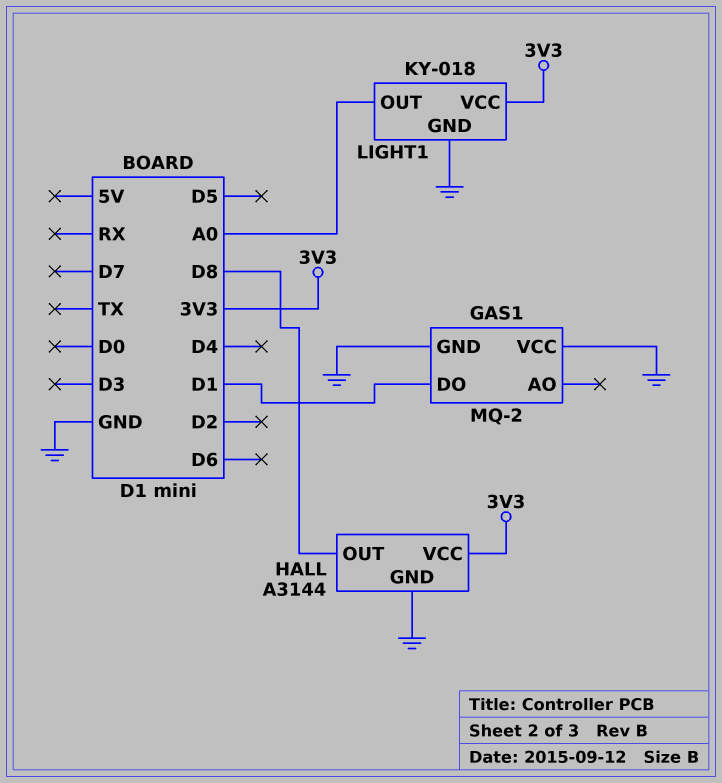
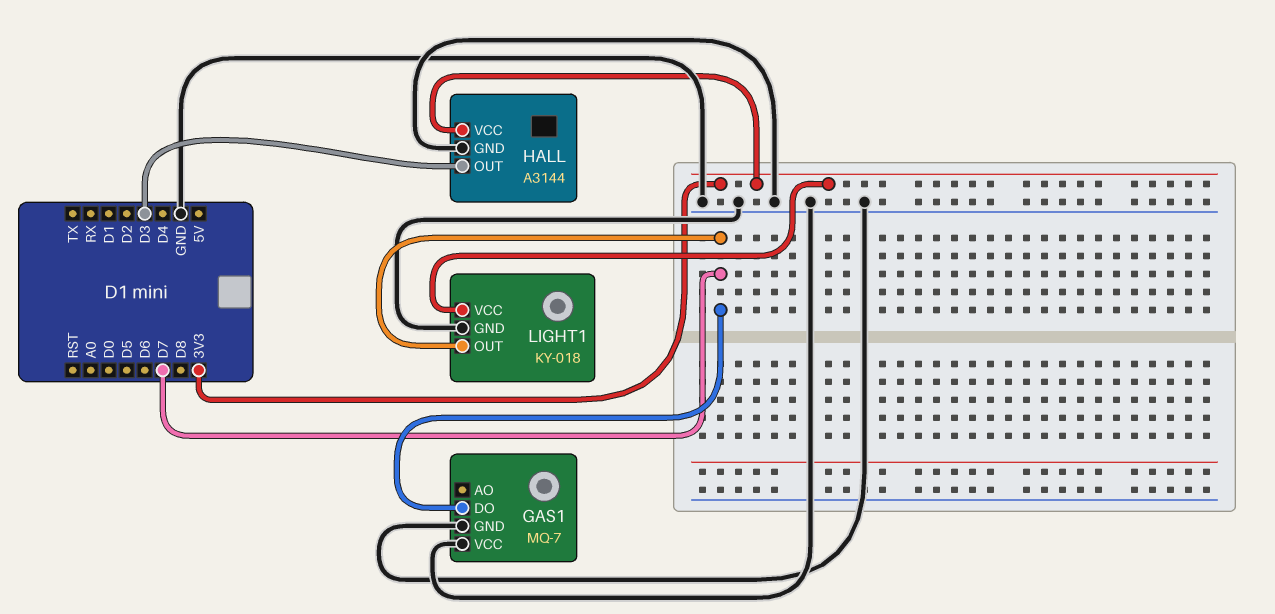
GAS1: MQ-2 -> MQ-7
GAS1 pin DO: D1 -> D7
HALL pin OUT: D8 -> D3
LIGHT1 pin OUT: A0 -> D7

